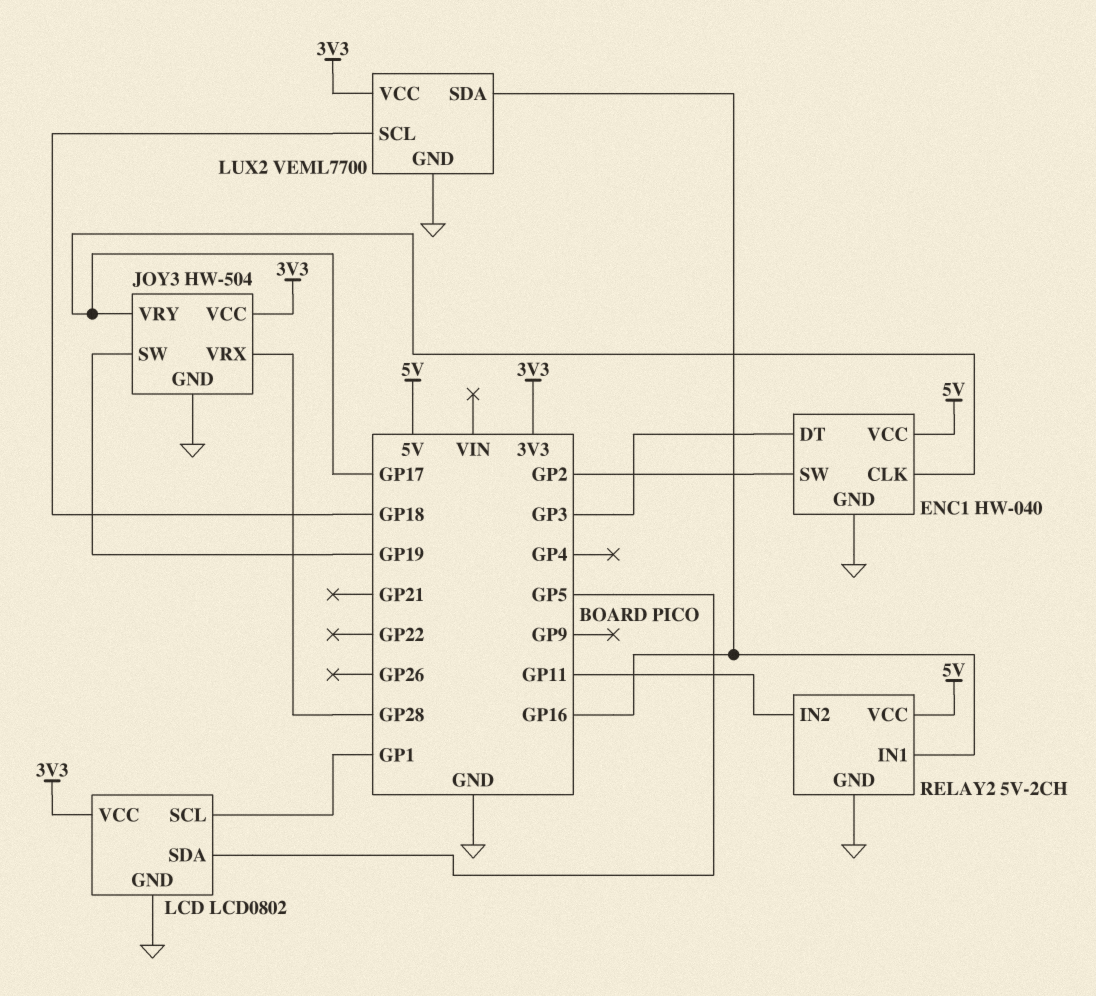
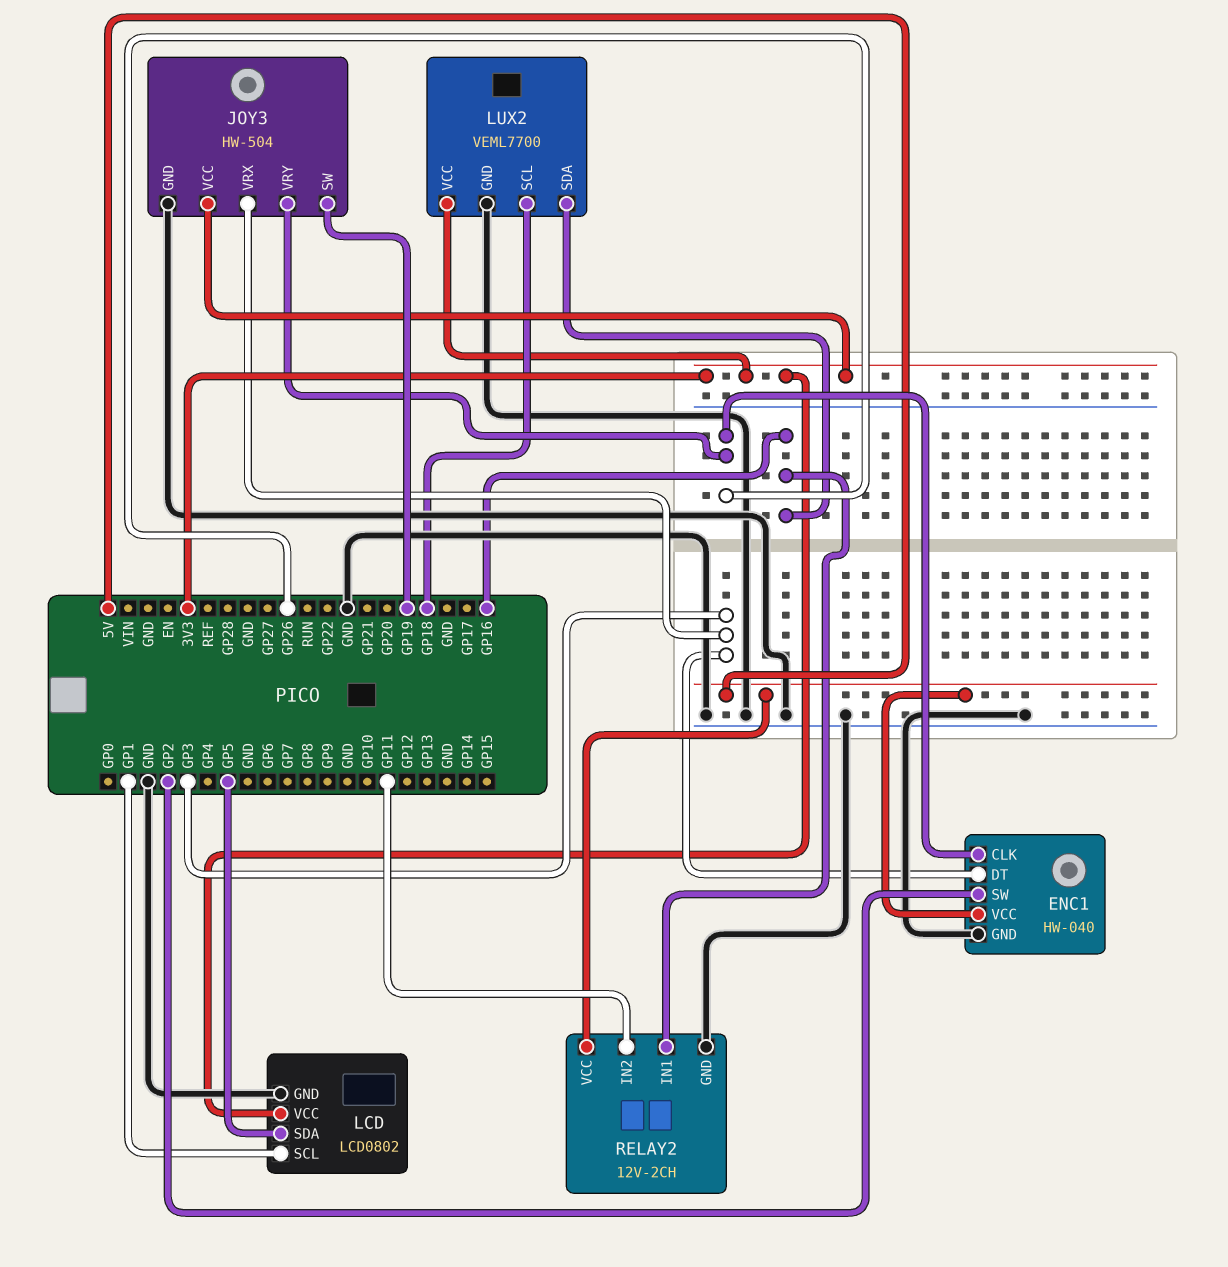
ENC1 pin CLK: GP17 -> GP26
JOY3 pin VRX: GP28 -> GP3
JOY3 pin VRY: GP17 -> GP26
RELAY2: 5V-2CH -> 12V-2CH

